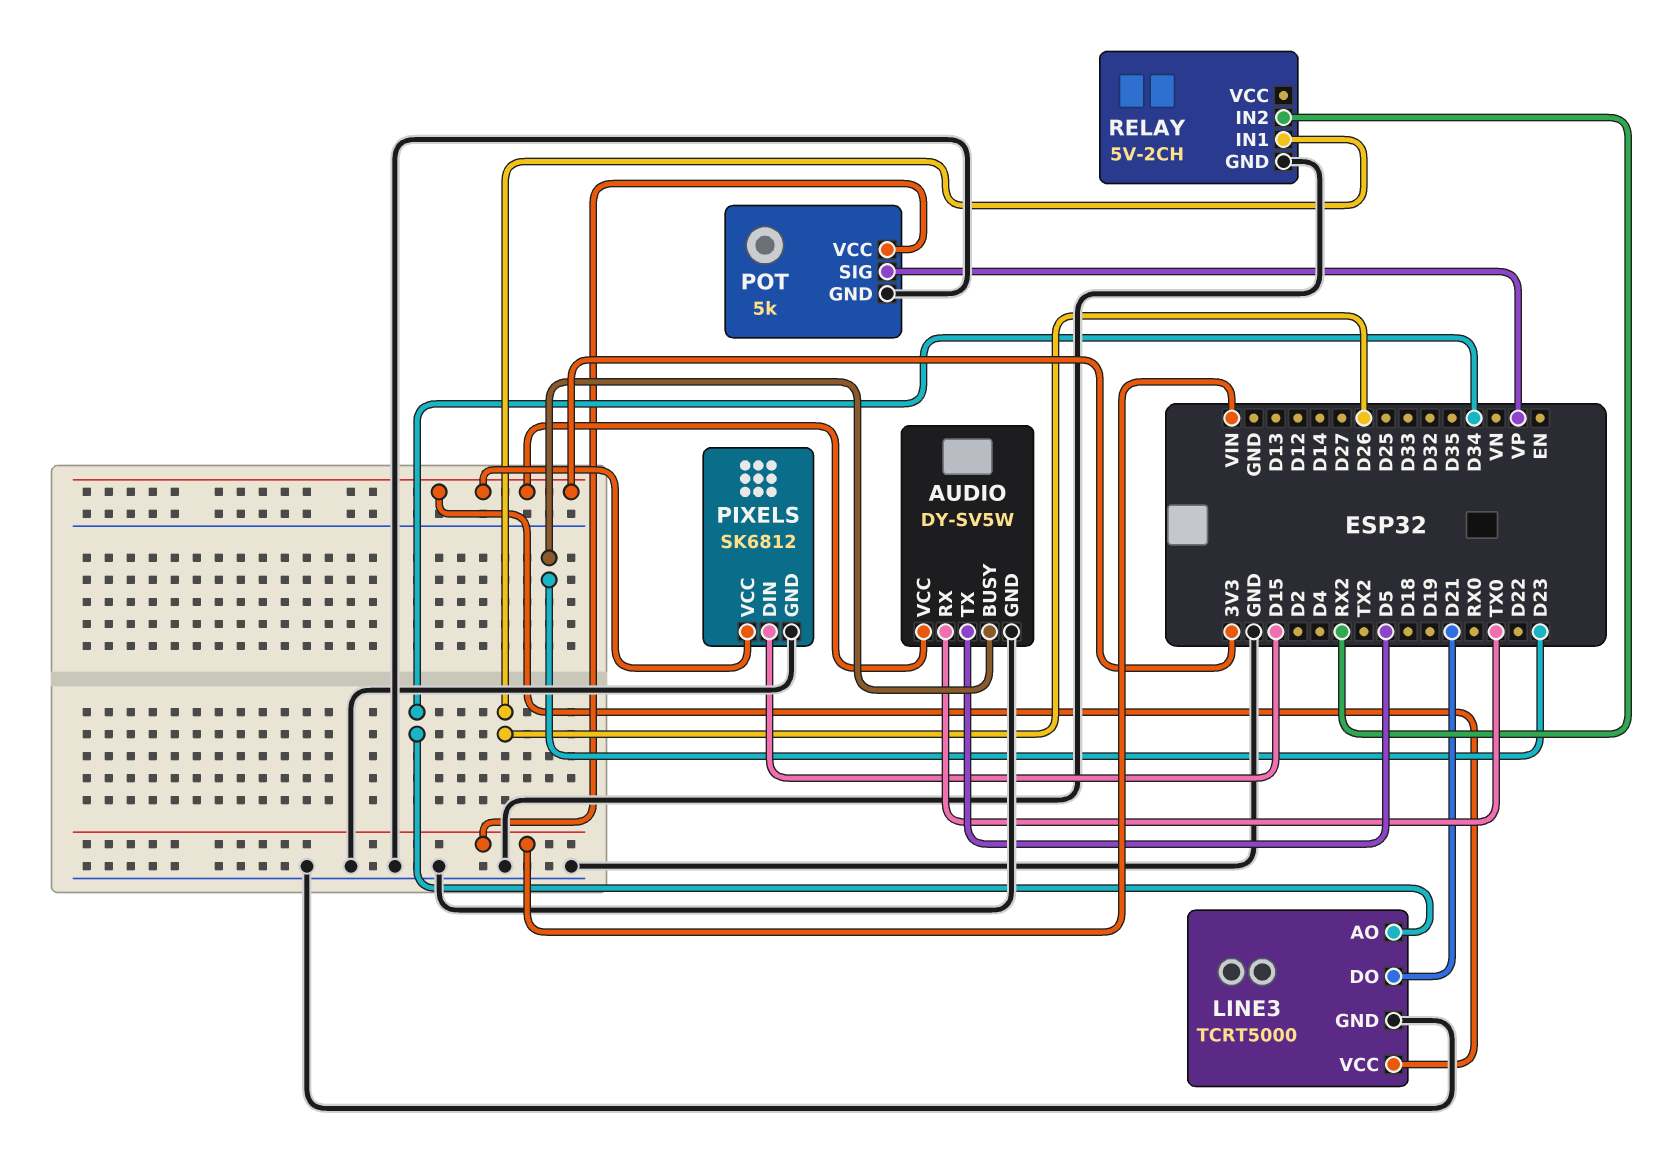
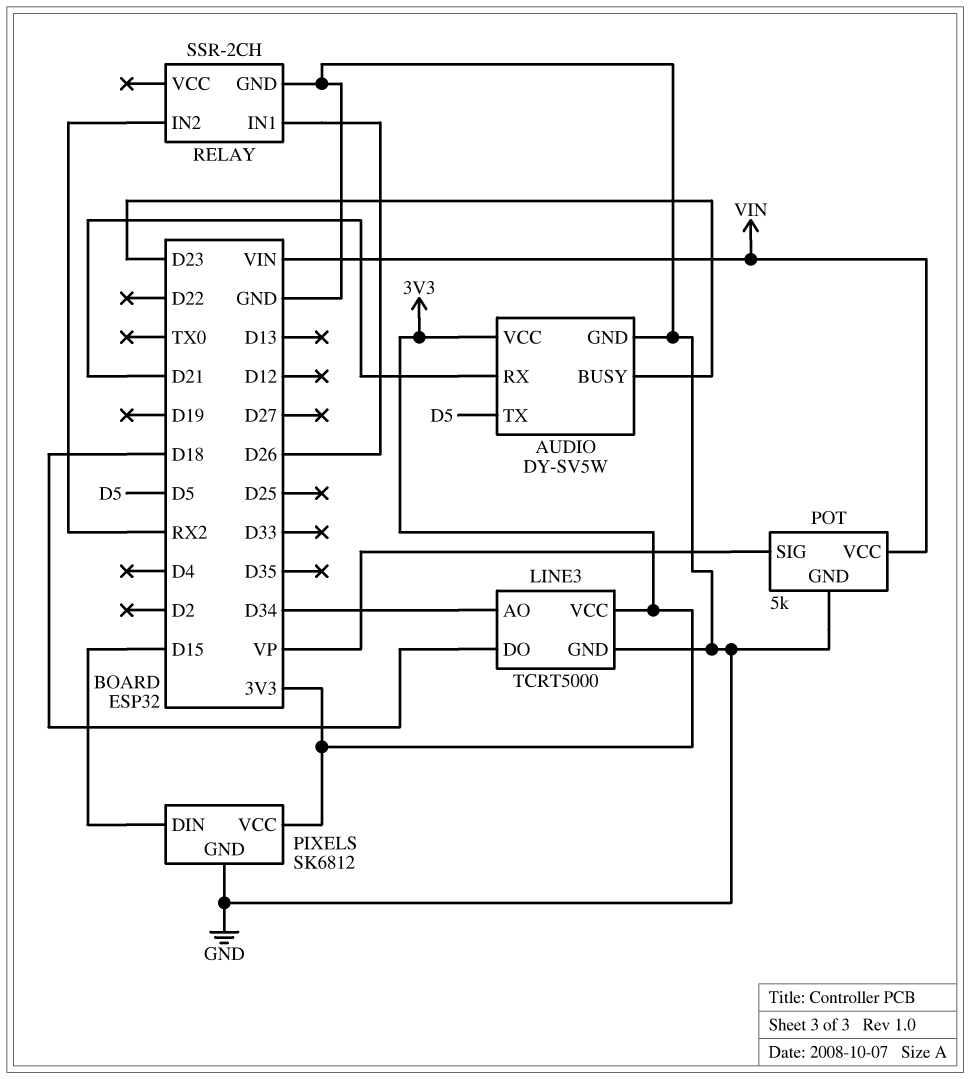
AUDIO pin RX: TX0 -> D21
LINE3 pin DO: D21 -> D18
RELAY: 5V-2CH -> SSR-2CH

